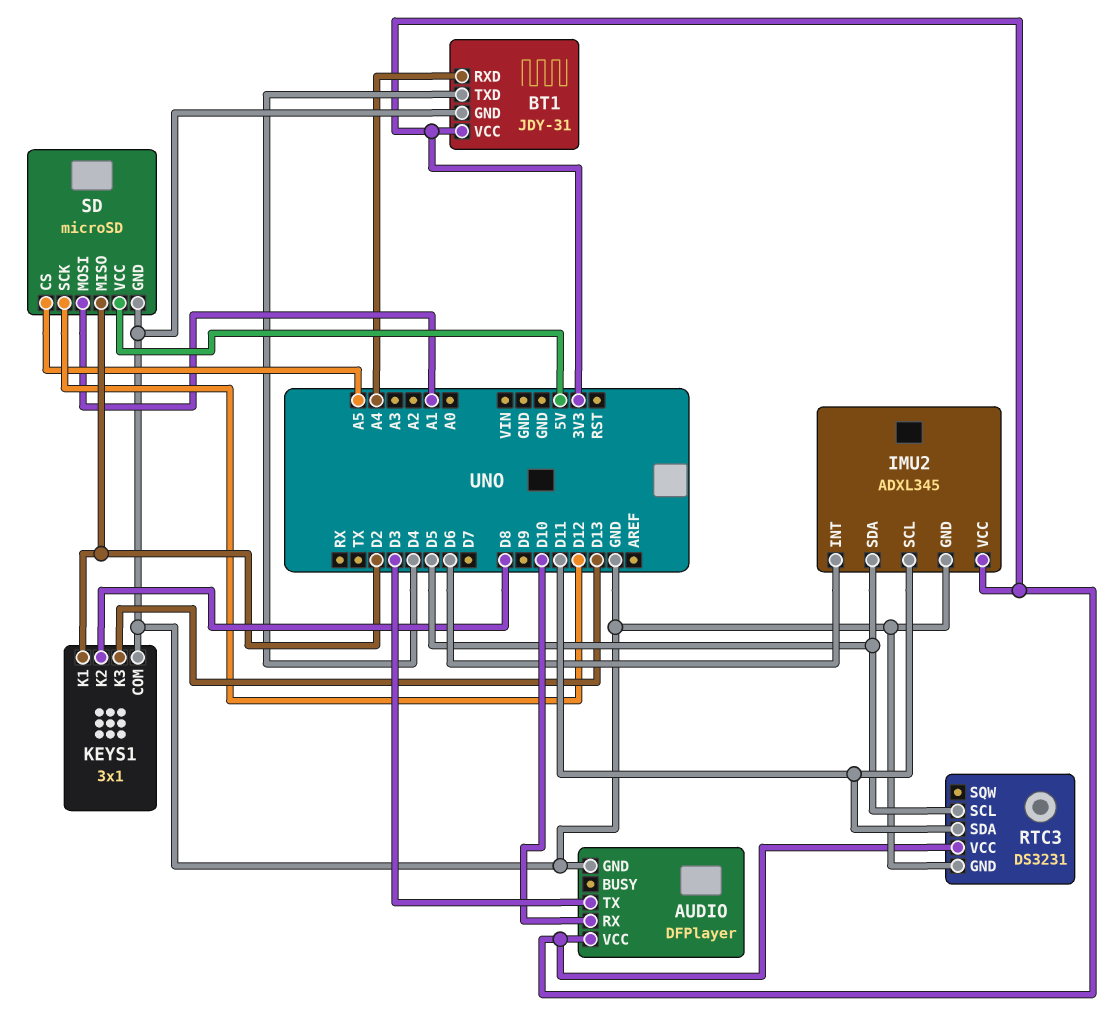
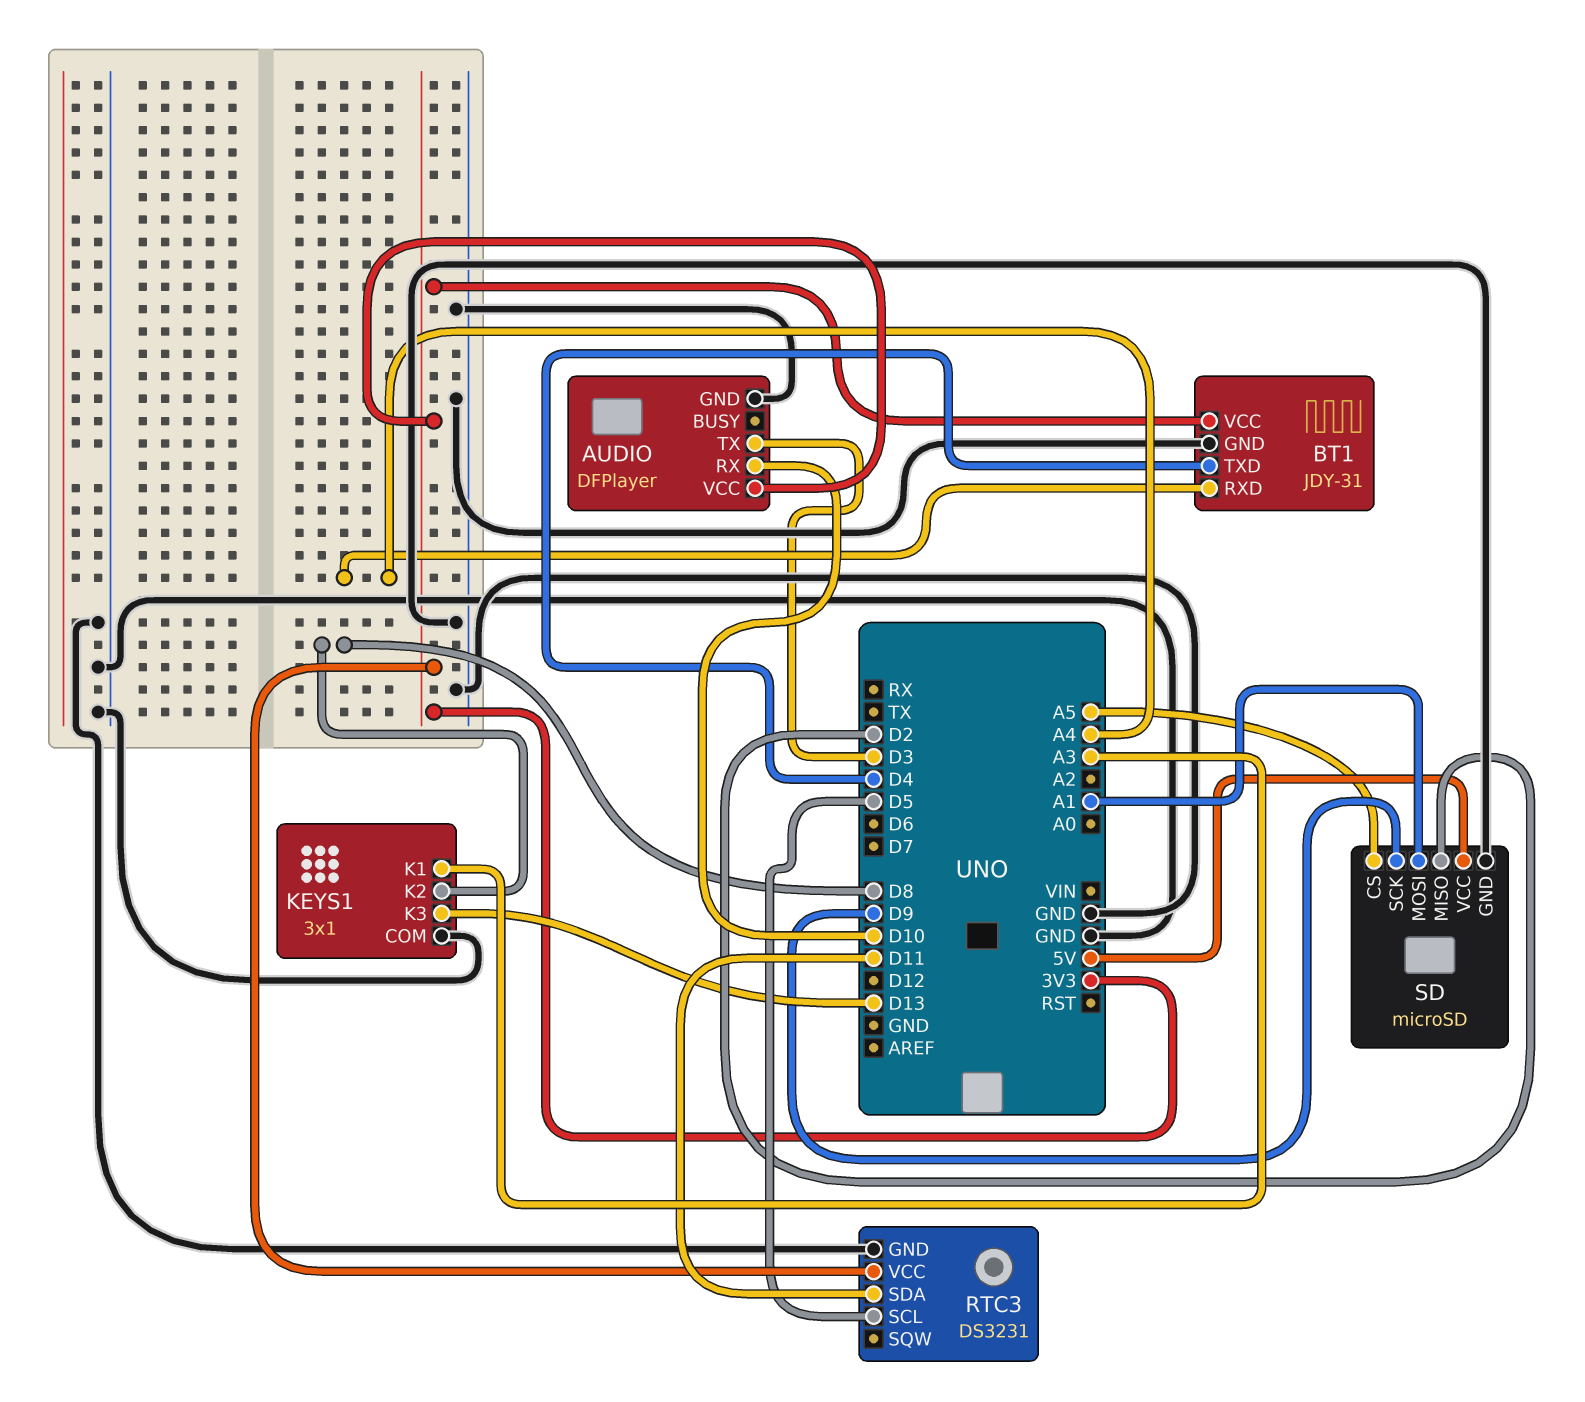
IMU2: ADXL345 -> none
IMU2 pin GND: GND -> none
IMU2 pin INT: D6 -> none
IMU2 pin SCL: D11 -> none
IMU2 pin SDA: D5 -> none
IMU2 pin VCC: 3V3 -> none
KEYS1 pin K1: D2 -> A3
SD pin SCK: D12 -> D9

